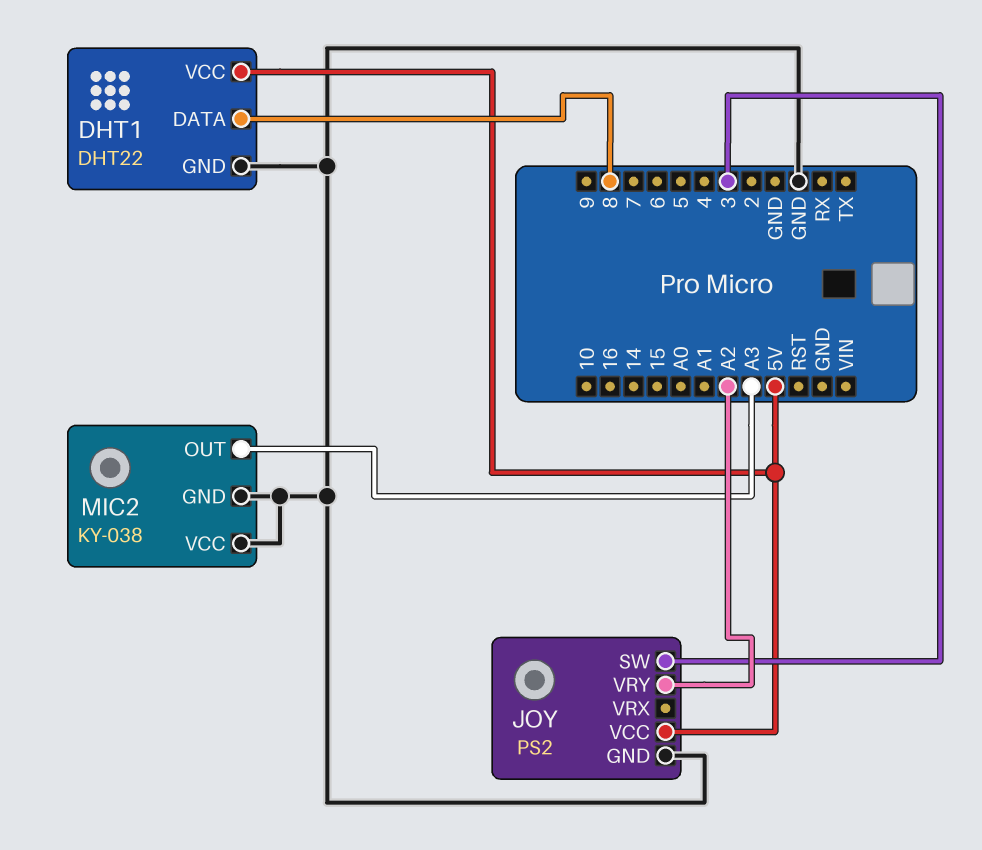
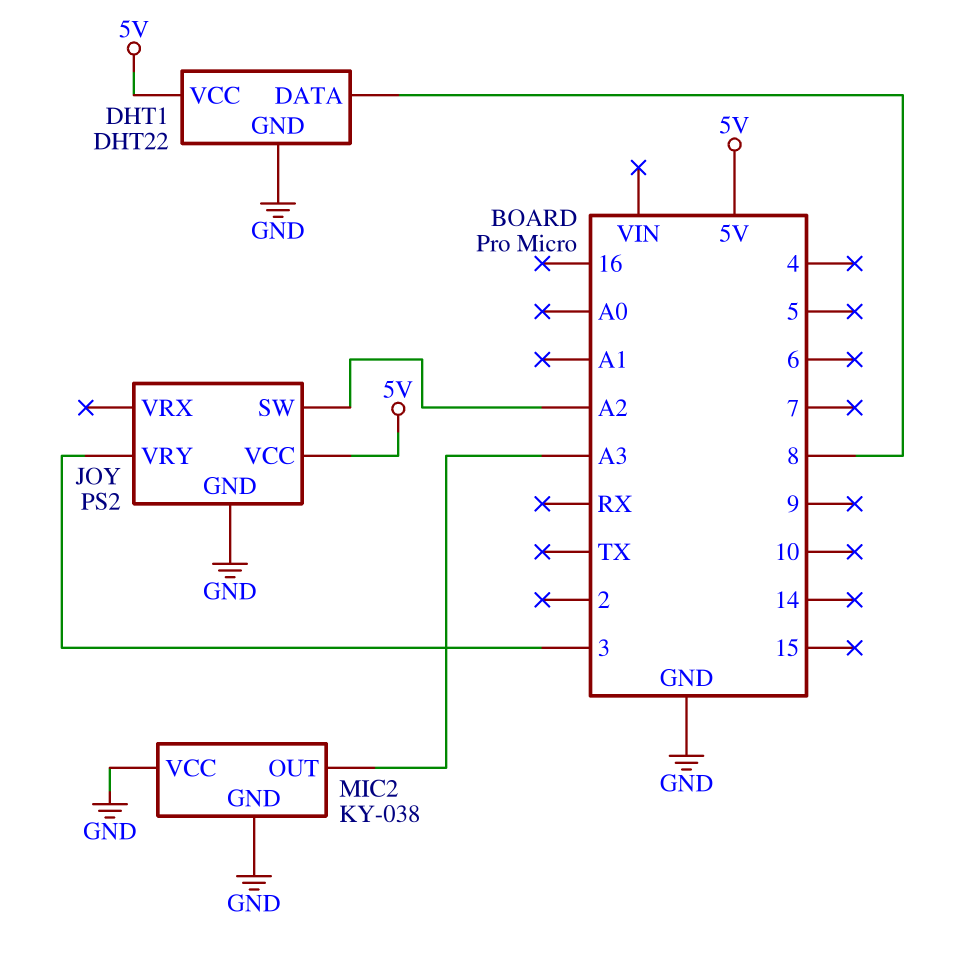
JOY pin SW: 3 -> A2
JOY pin VRY: A2 -> 3

